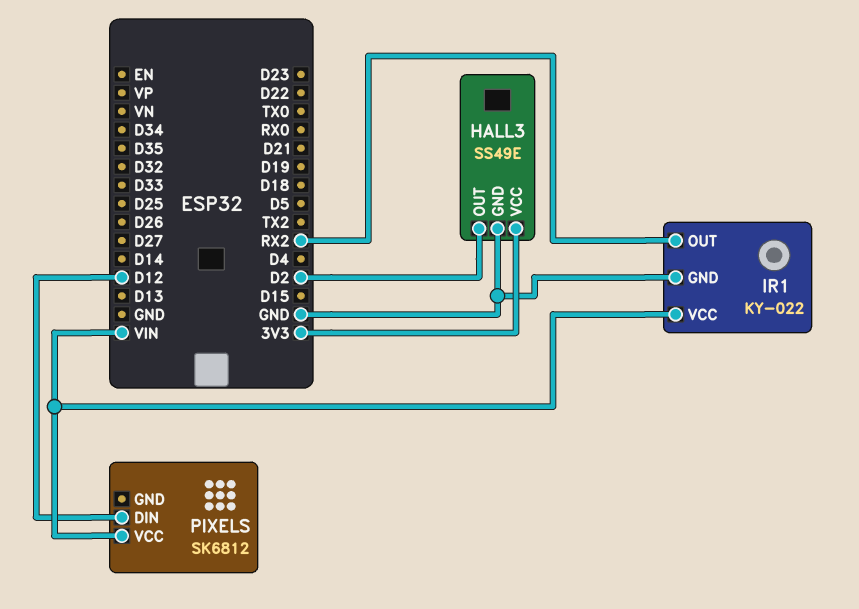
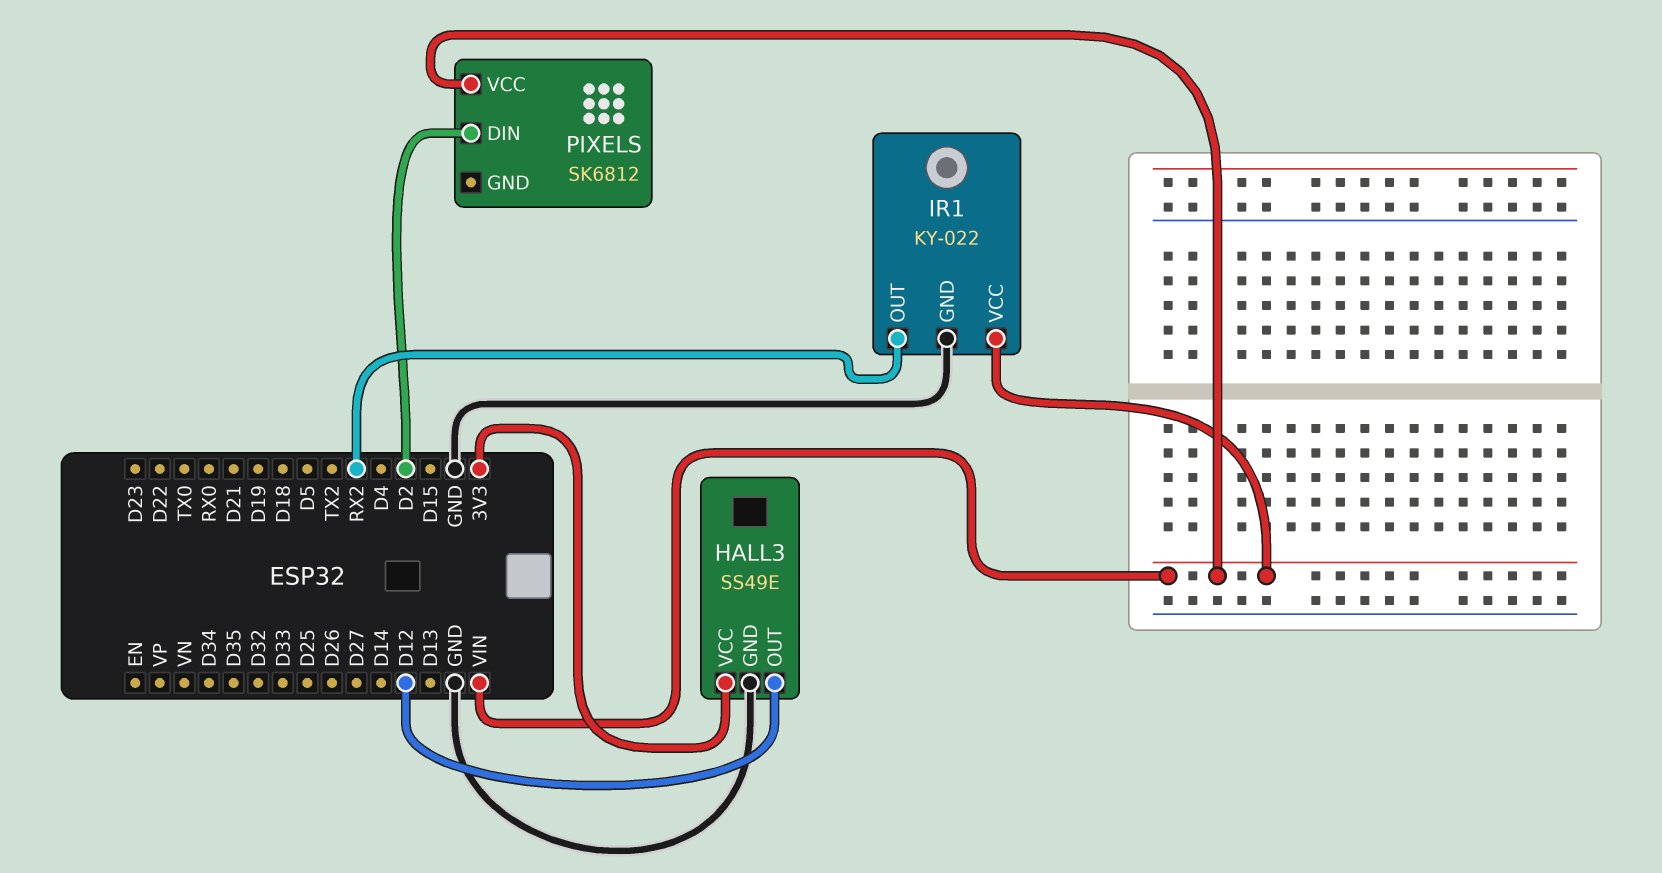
HALL3 pin OUT: D2 -> D12
PIXELS pin DIN: D12 -> D2

